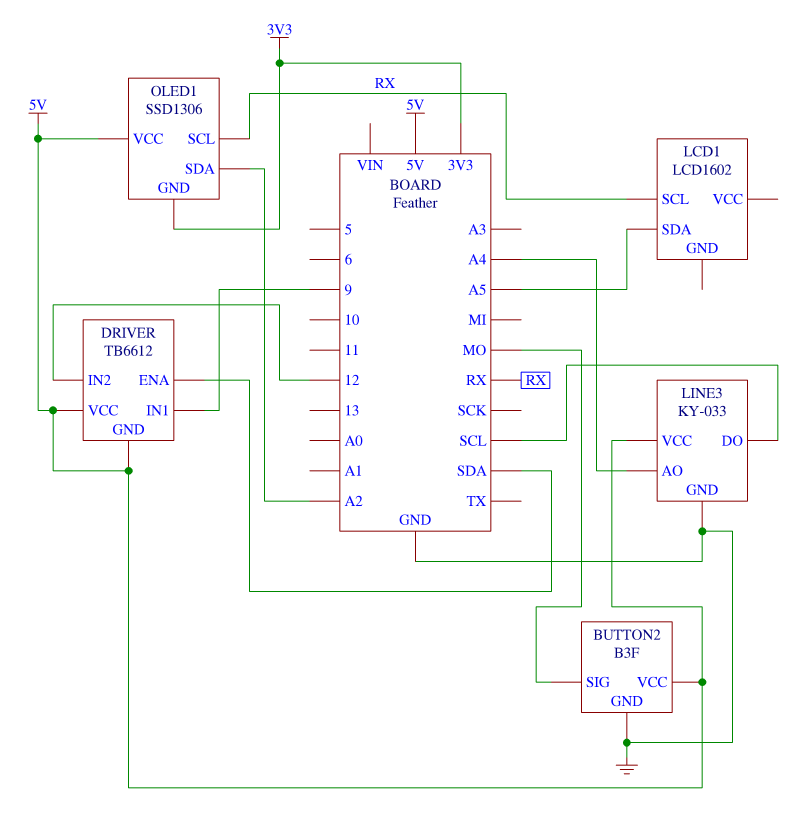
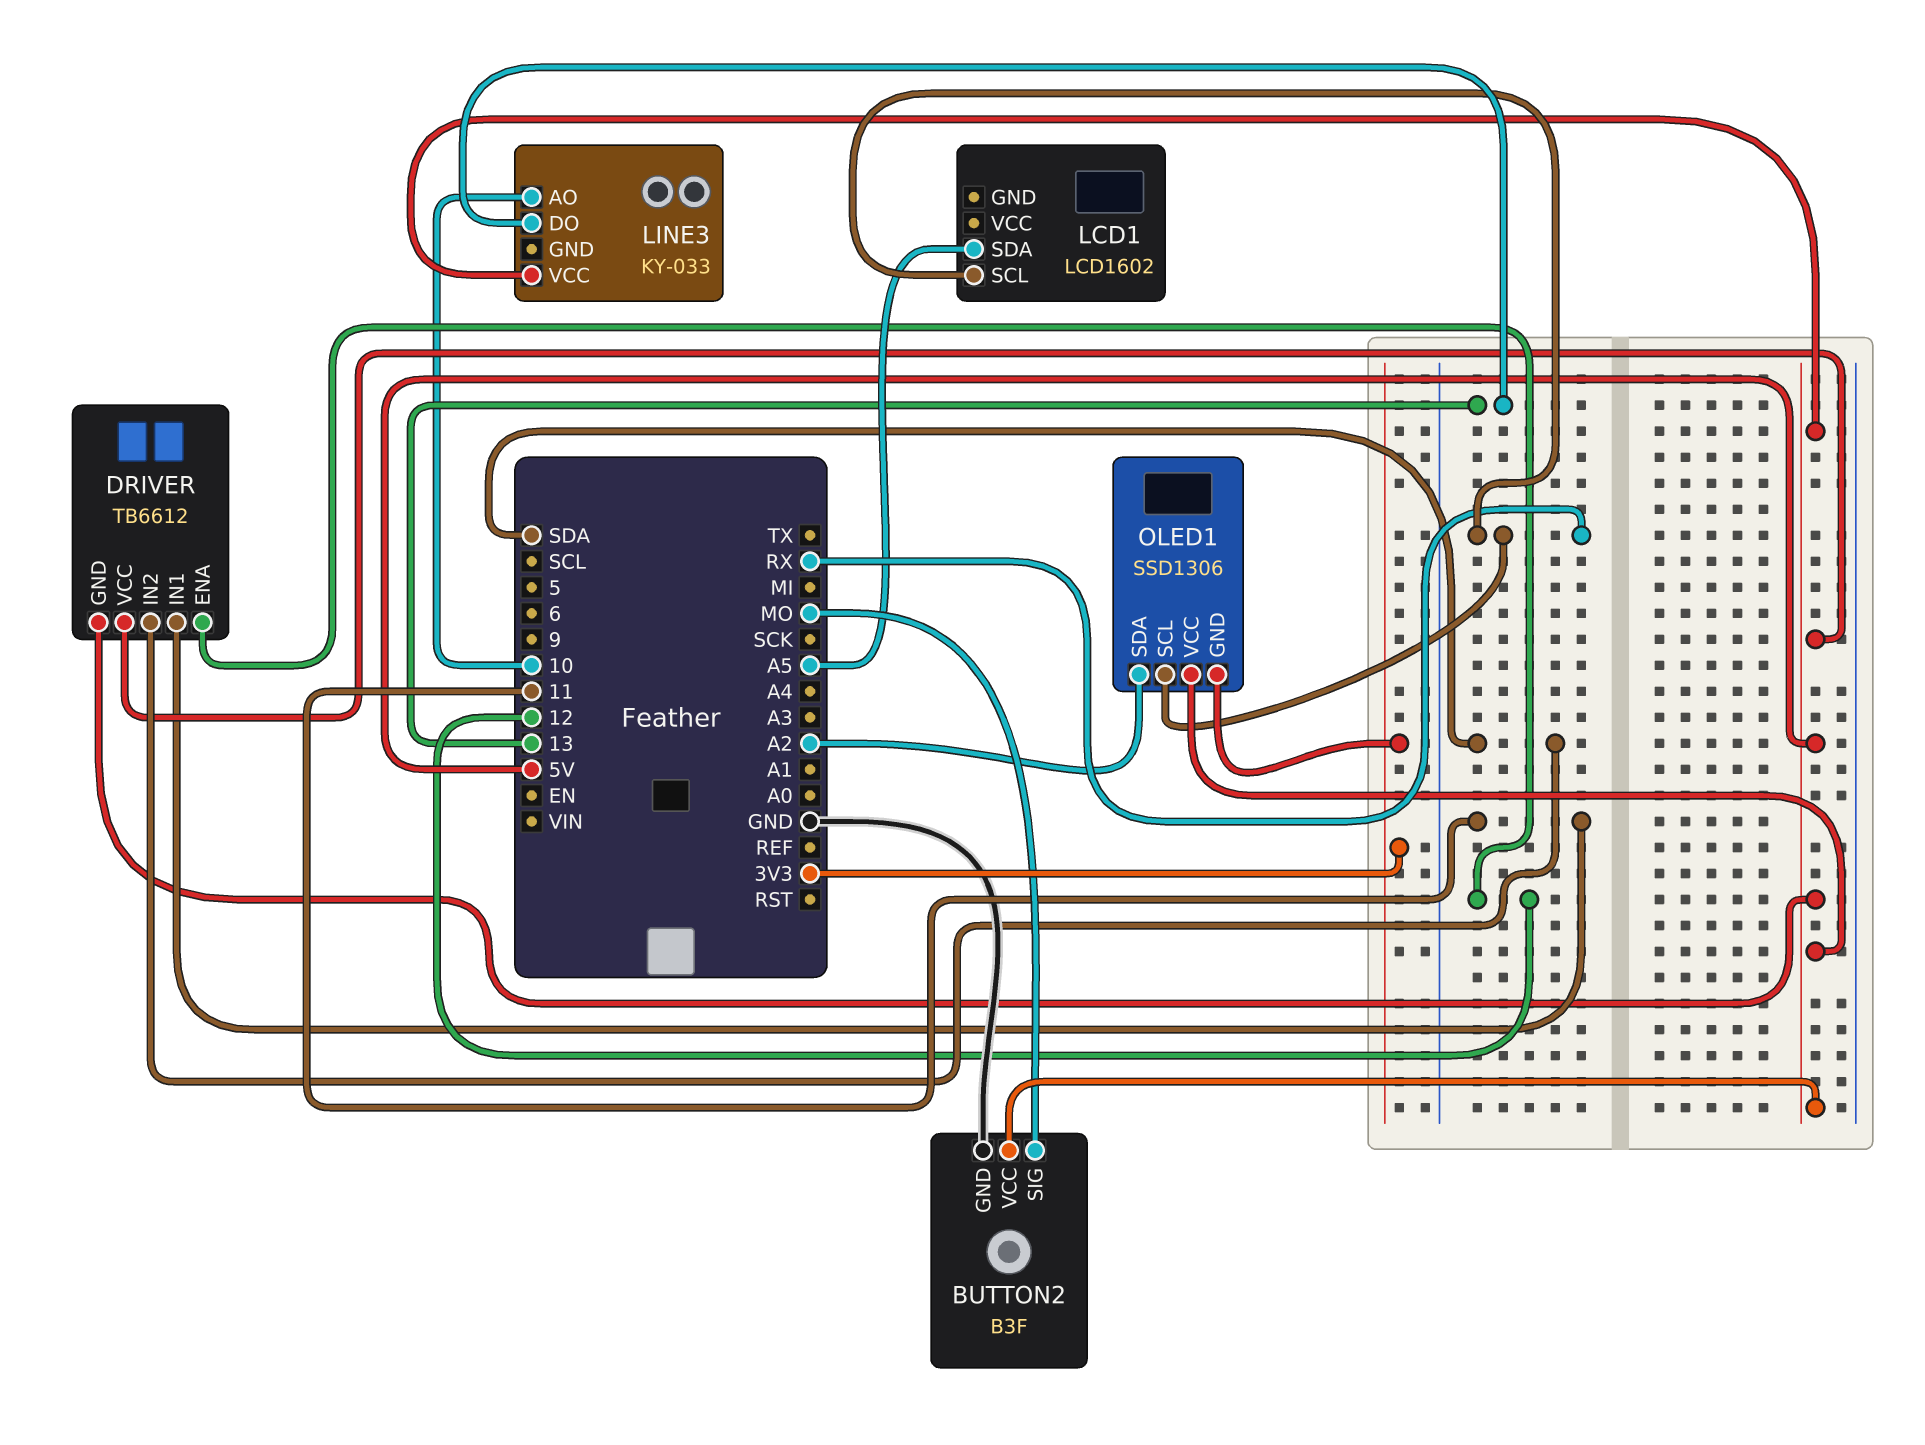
DRIVER pin ENA: SDA -> 12
DRIVER pin IN1: 9 -> 11
DRIVER pin IN2: 12 -> SDA
LINE3 pin AO: A4 -> 10
LINE3 pin DO: SCL -> 13
LINE3 pin GND: GND -> none

